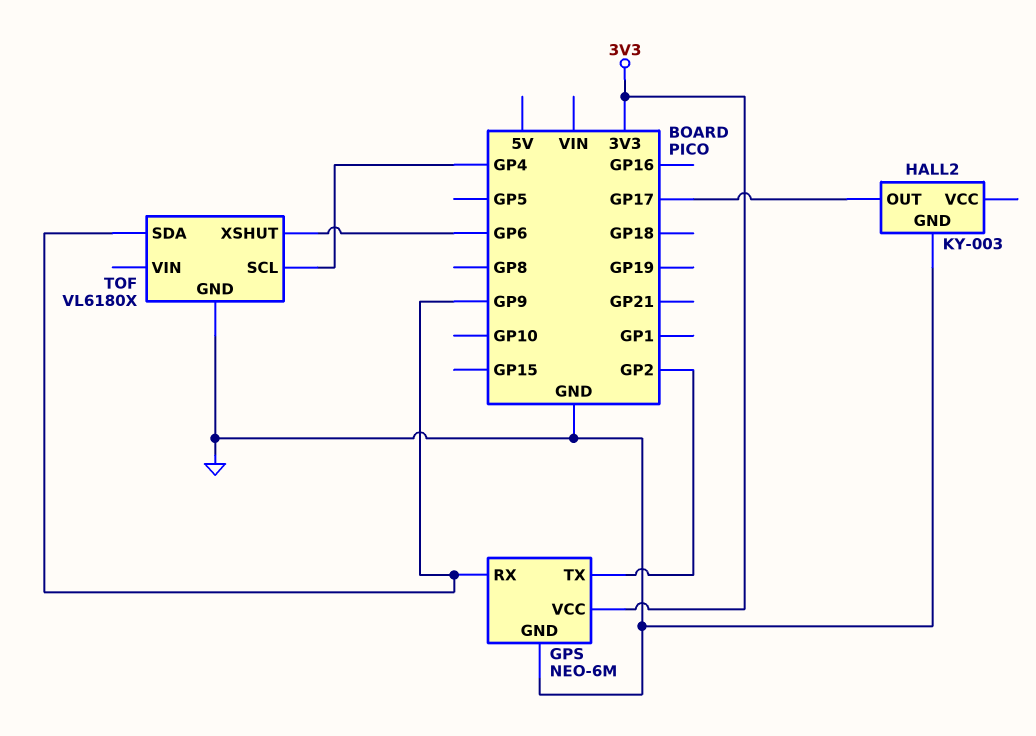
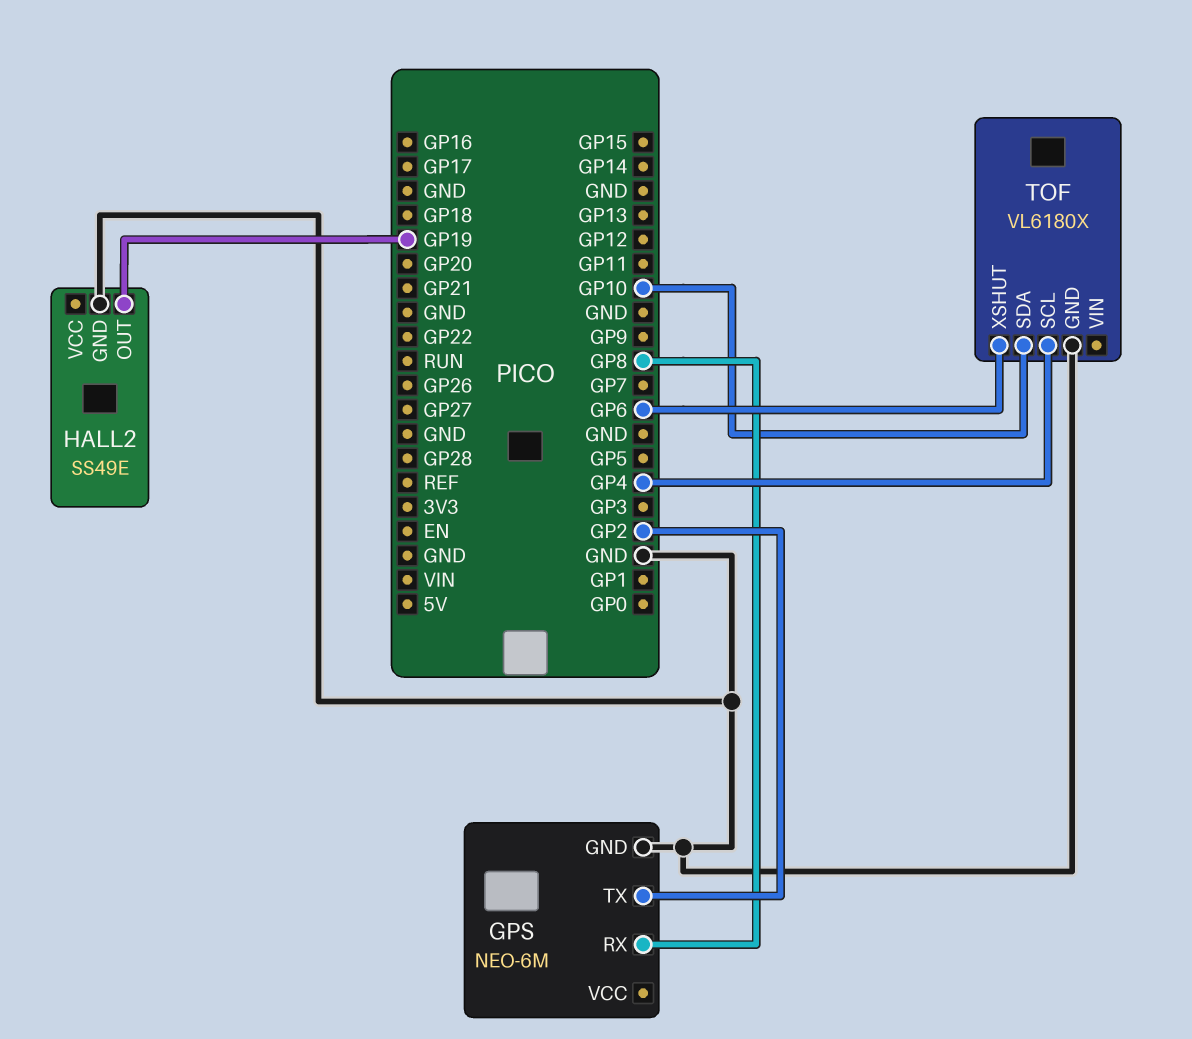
GPS pin RX: GP9 -> GP8
GPS pin VCC: 3V3 -> none
HALL2: KY-003 -> SS49E
HALL2 pin OUT: GP17 -> GP19
TOF pin SDA: GP9 -> GP10

